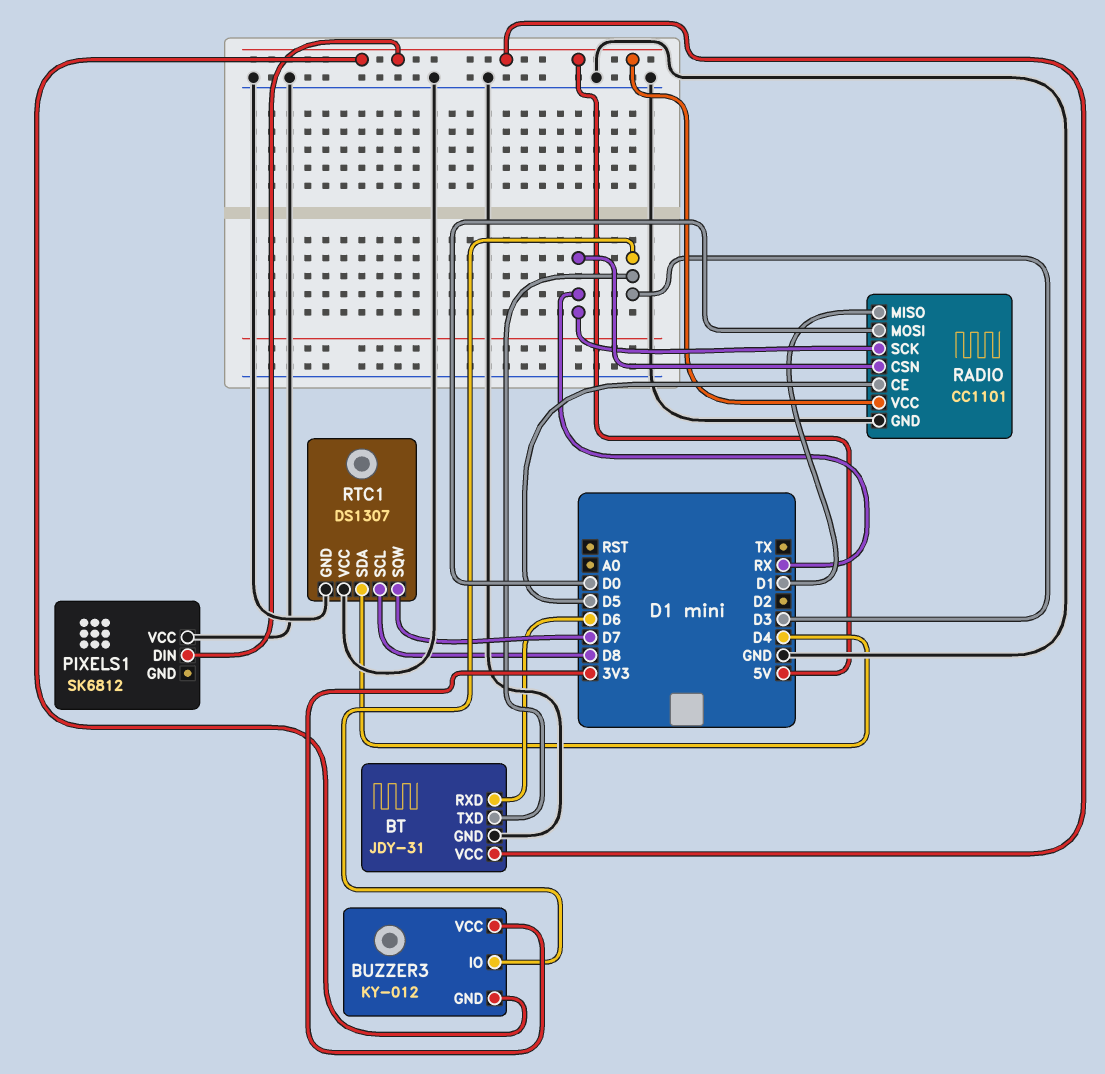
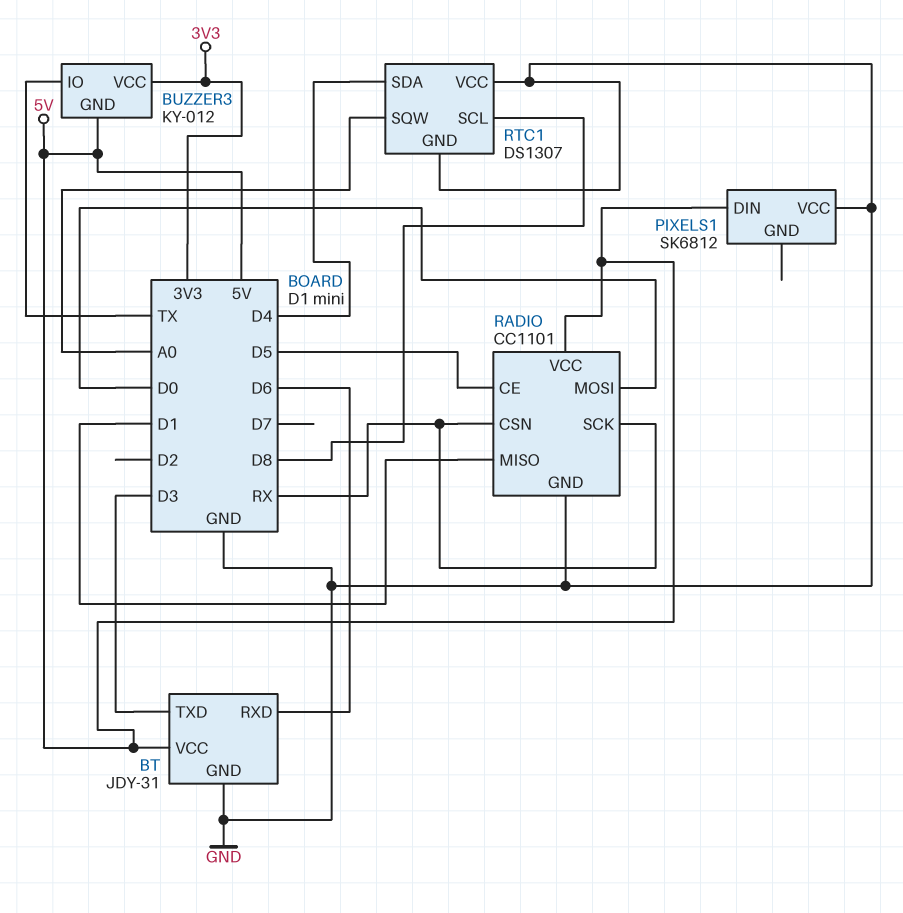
BUZZER3 pin IO: D3 -> TX
RTC1 pin SQW: D7 -> A0

